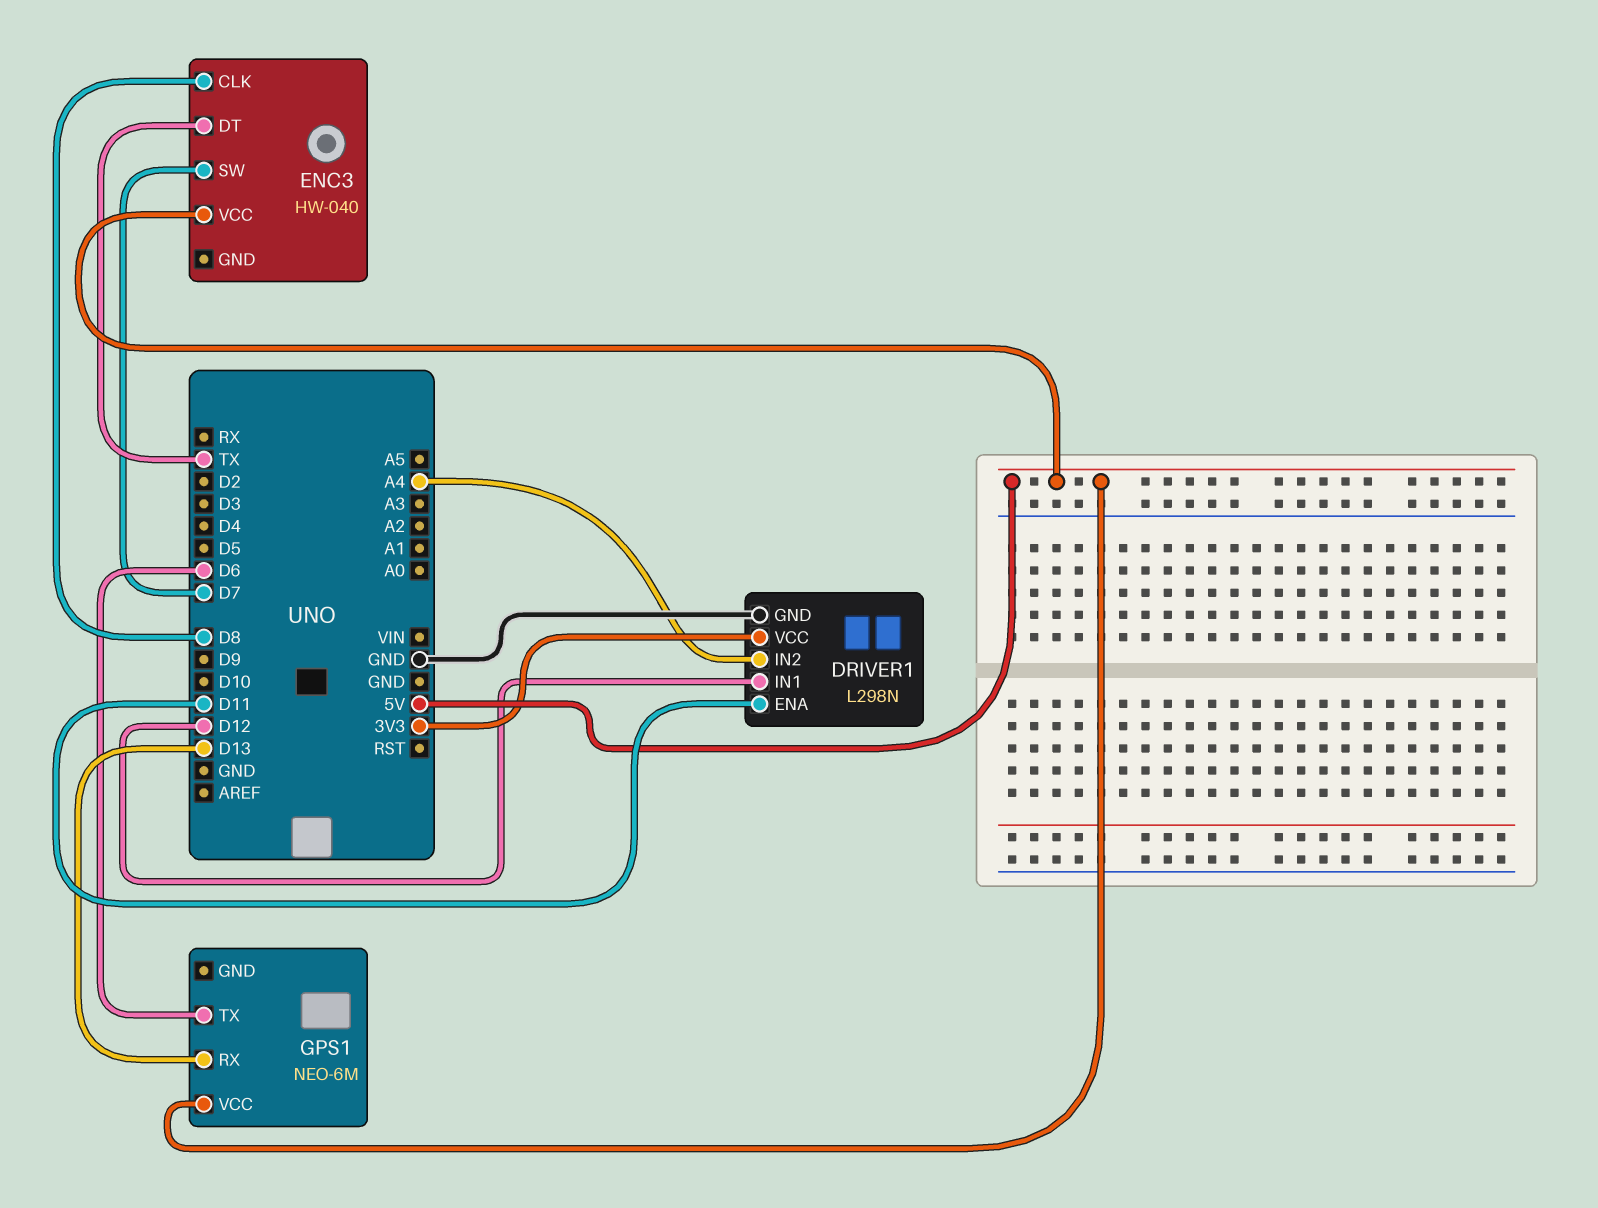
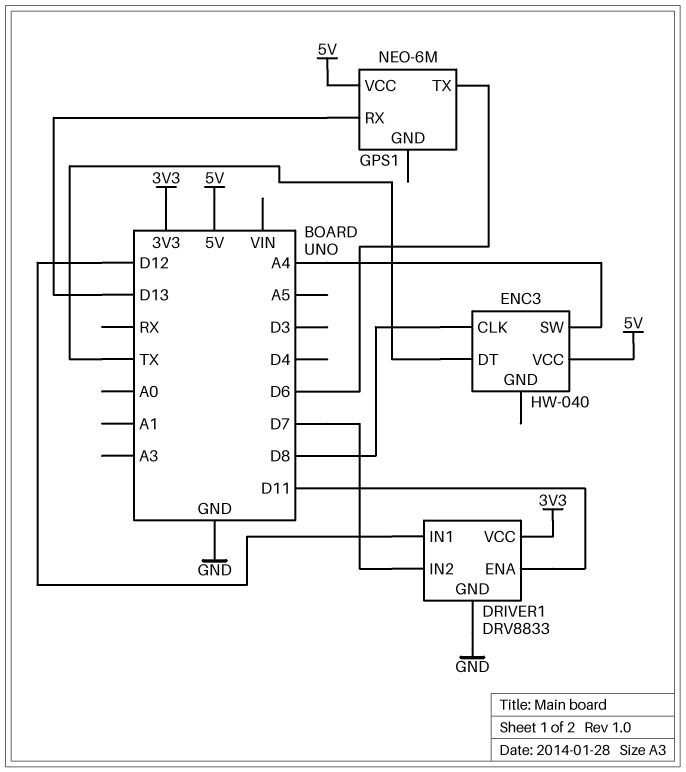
DRIVER1: L298N -> DRV8833
DRIVER1 pin IN2: A4 -> D7
ENC3 pin SW: D7 -> A4

